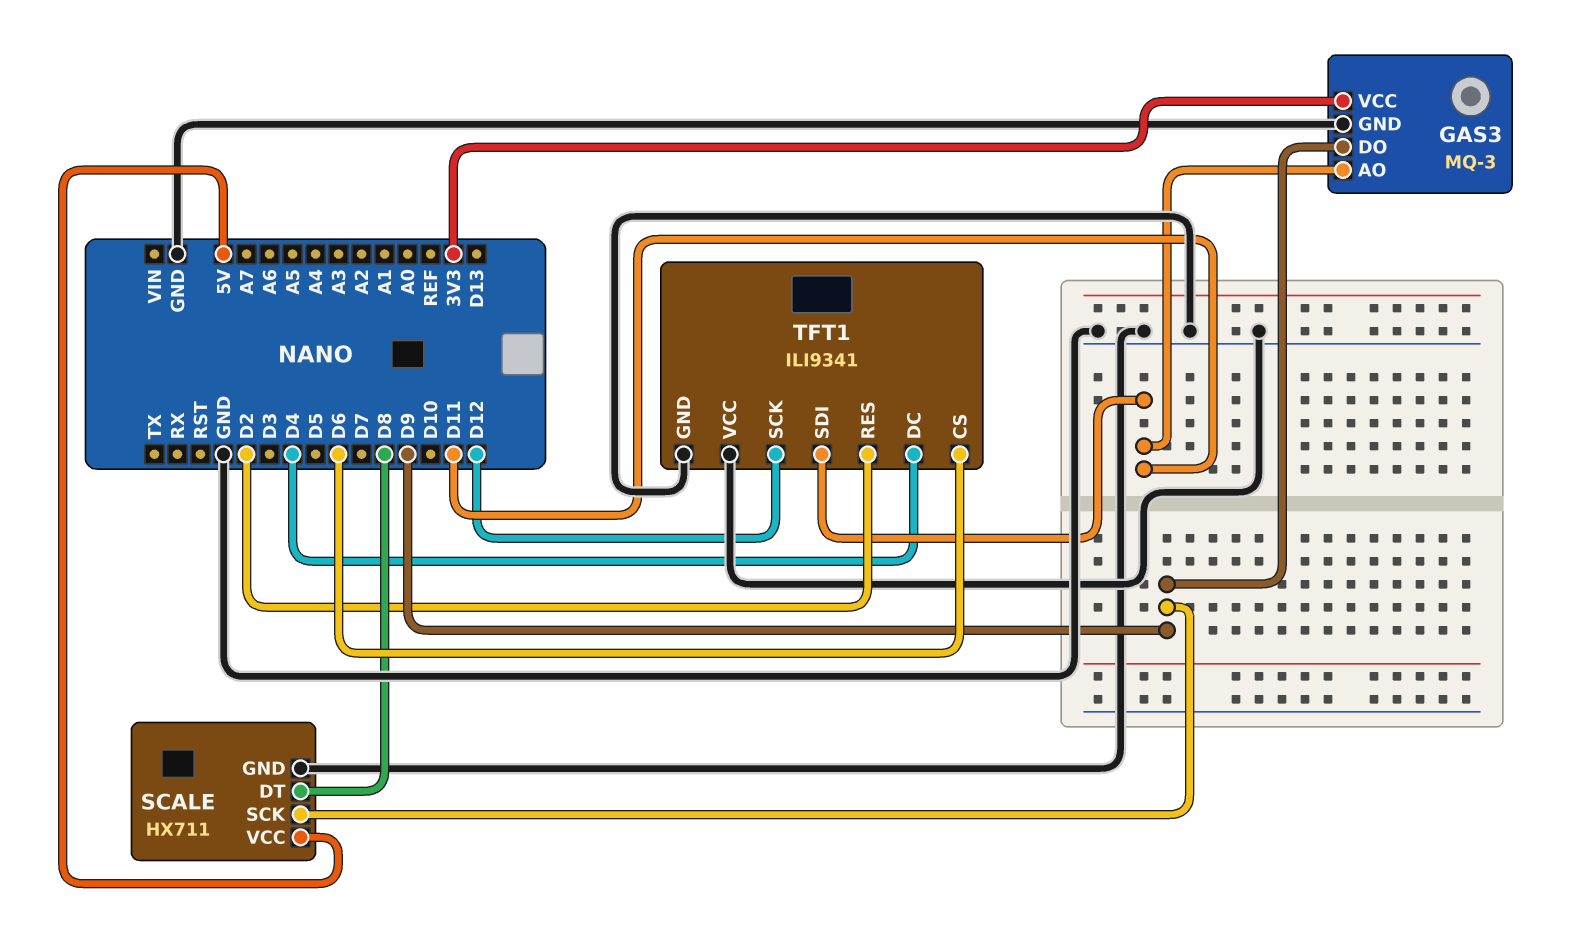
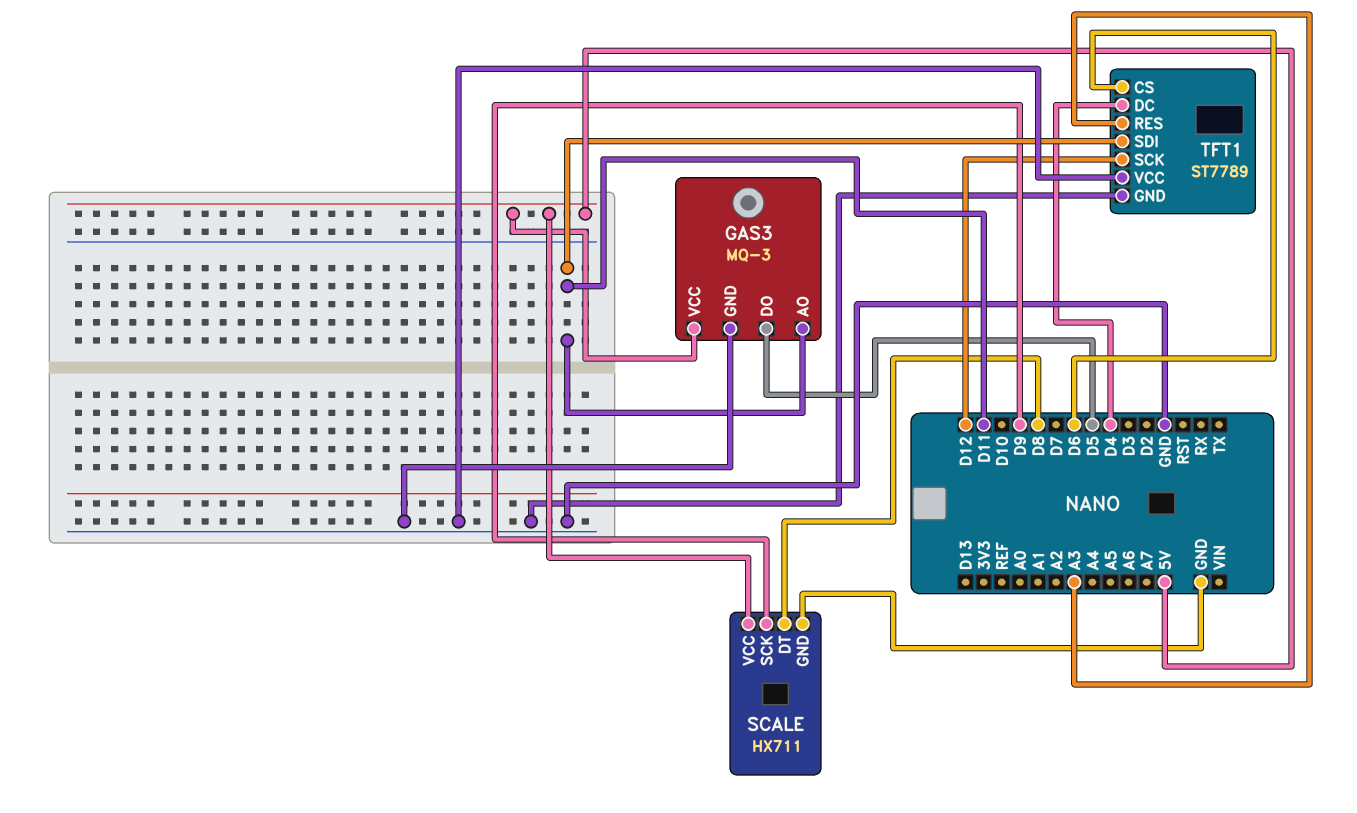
GAS3 pin DO: D9 -> D5
GAS3 pin VCC: 3V3 -> 5V
TFT1: ILI9341 -> ST7789
TFT1 pin RES: D2 -> A3

